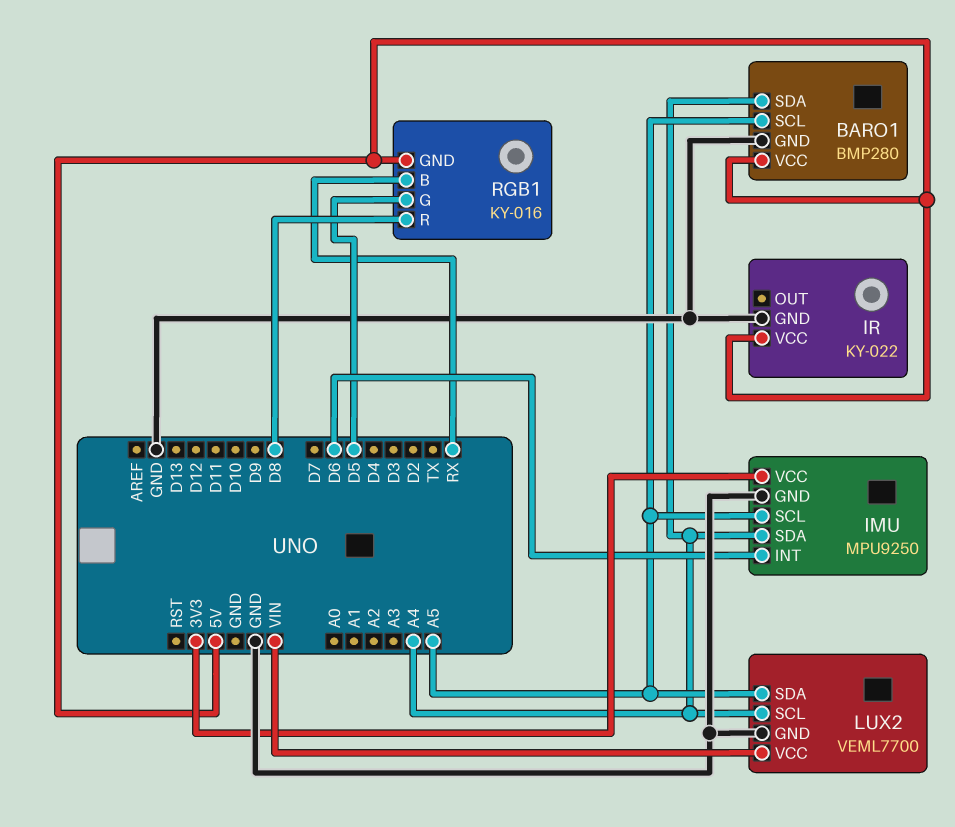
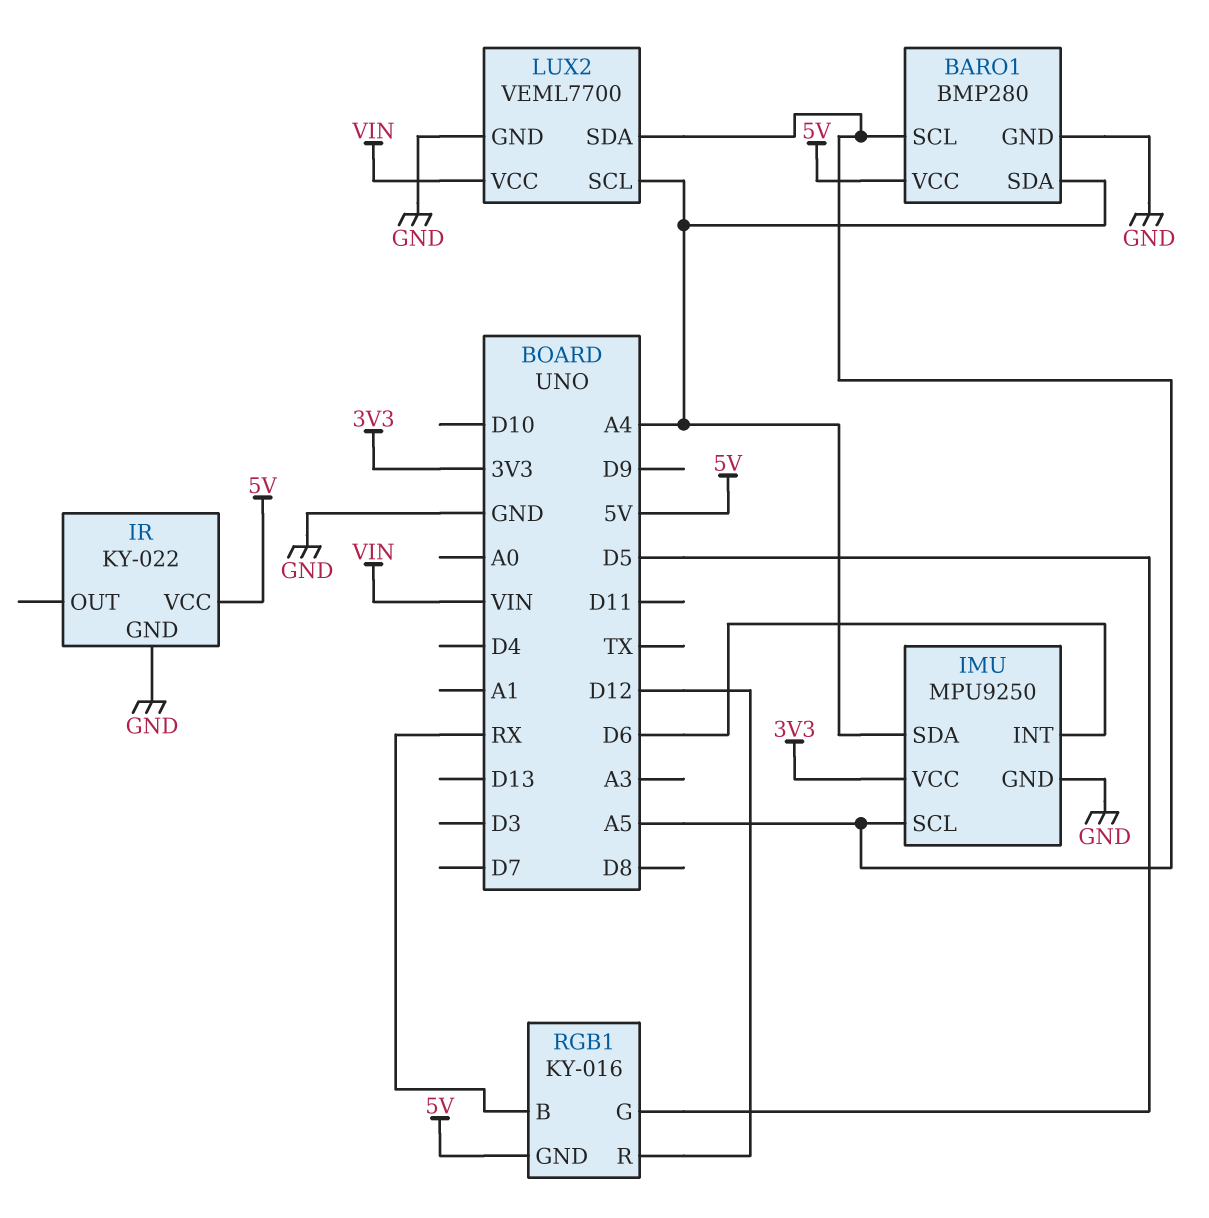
RGB1 pin R: D8 -> D12

